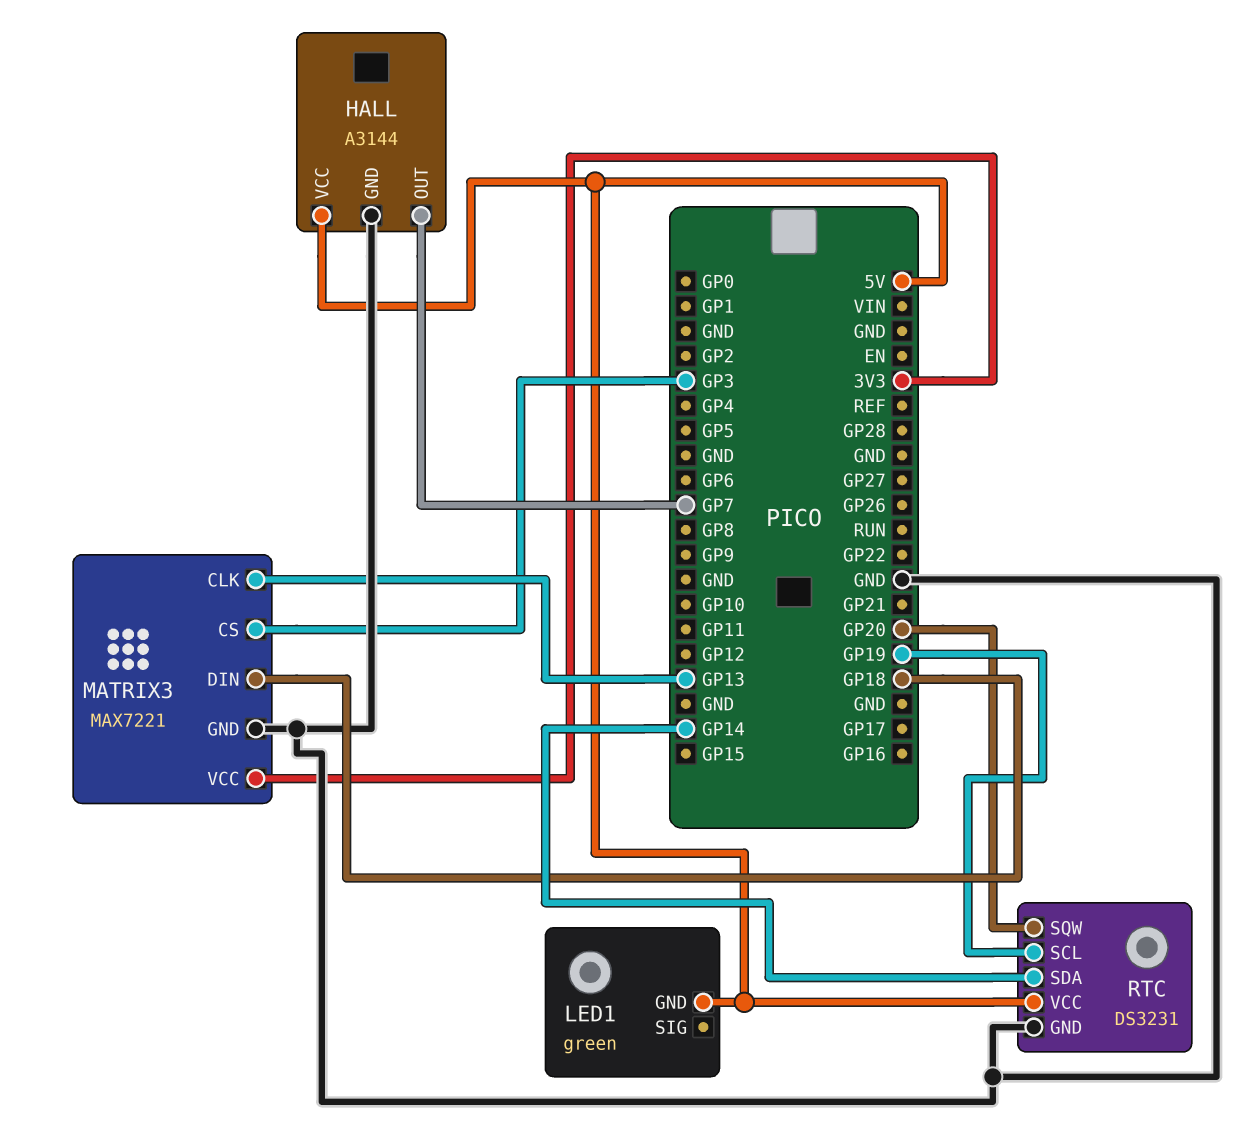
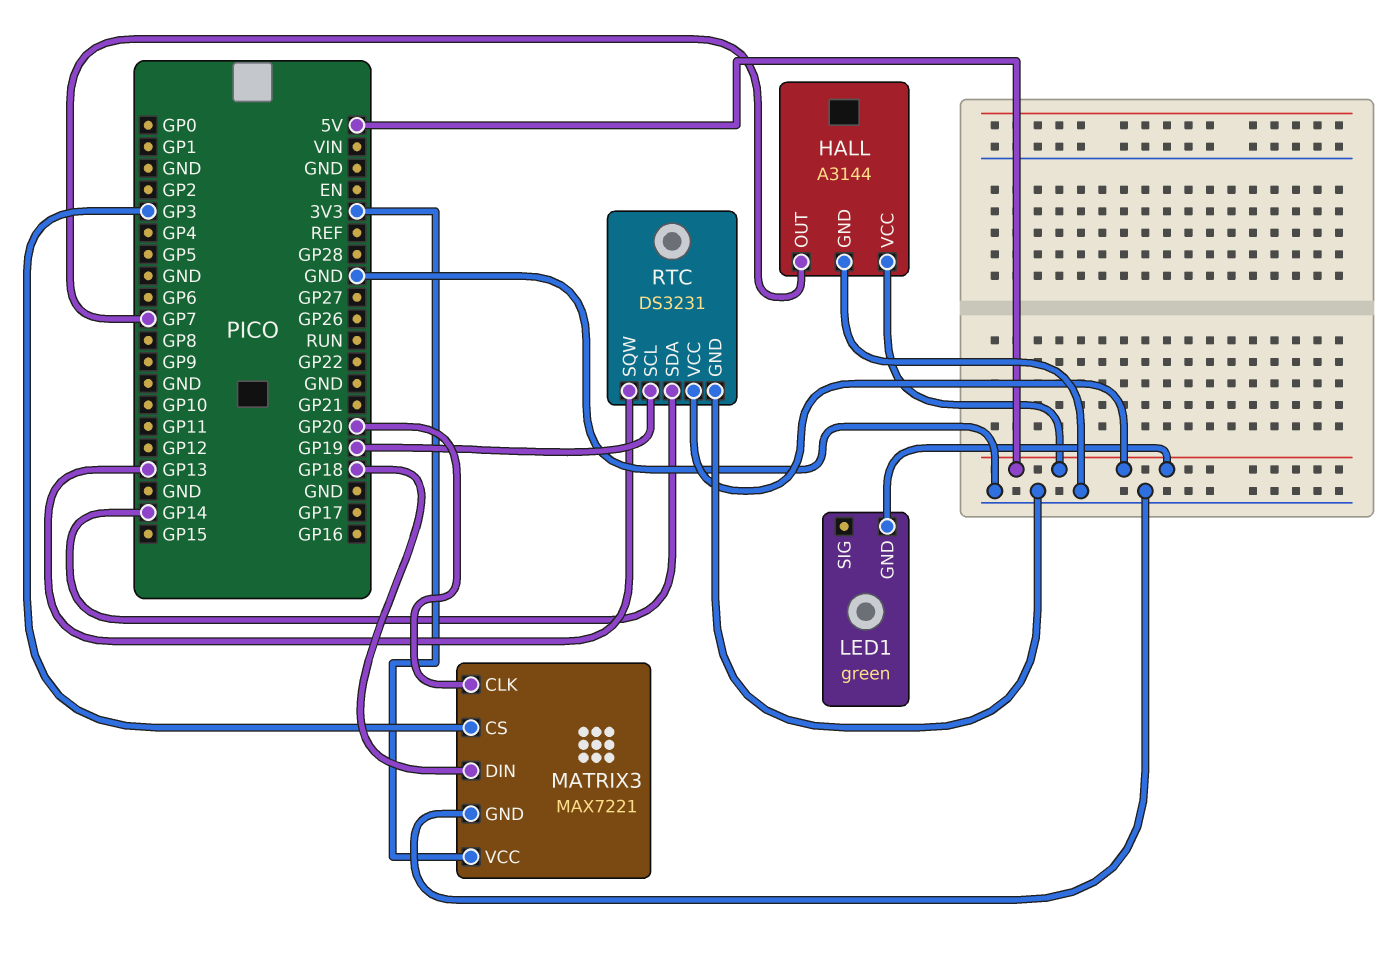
MATRIX3 pin CLK: GP13 -> GP20
RTC pin SQW: GP20 -> GP13

